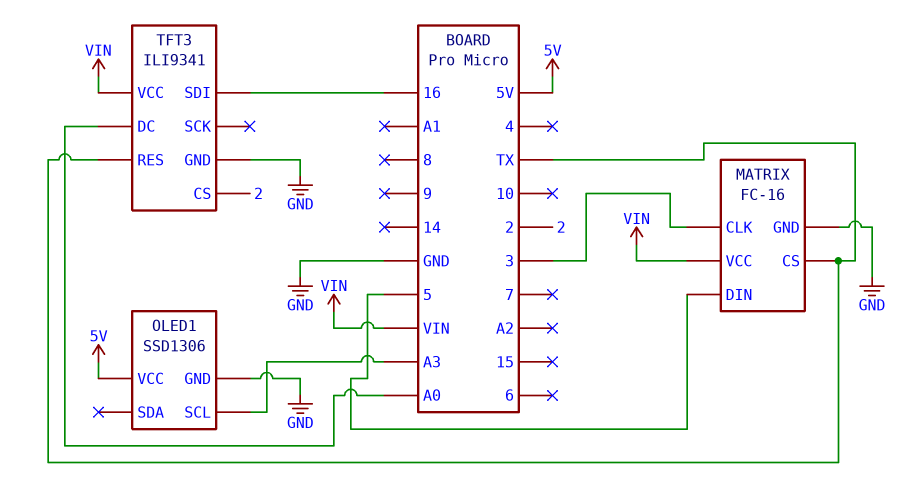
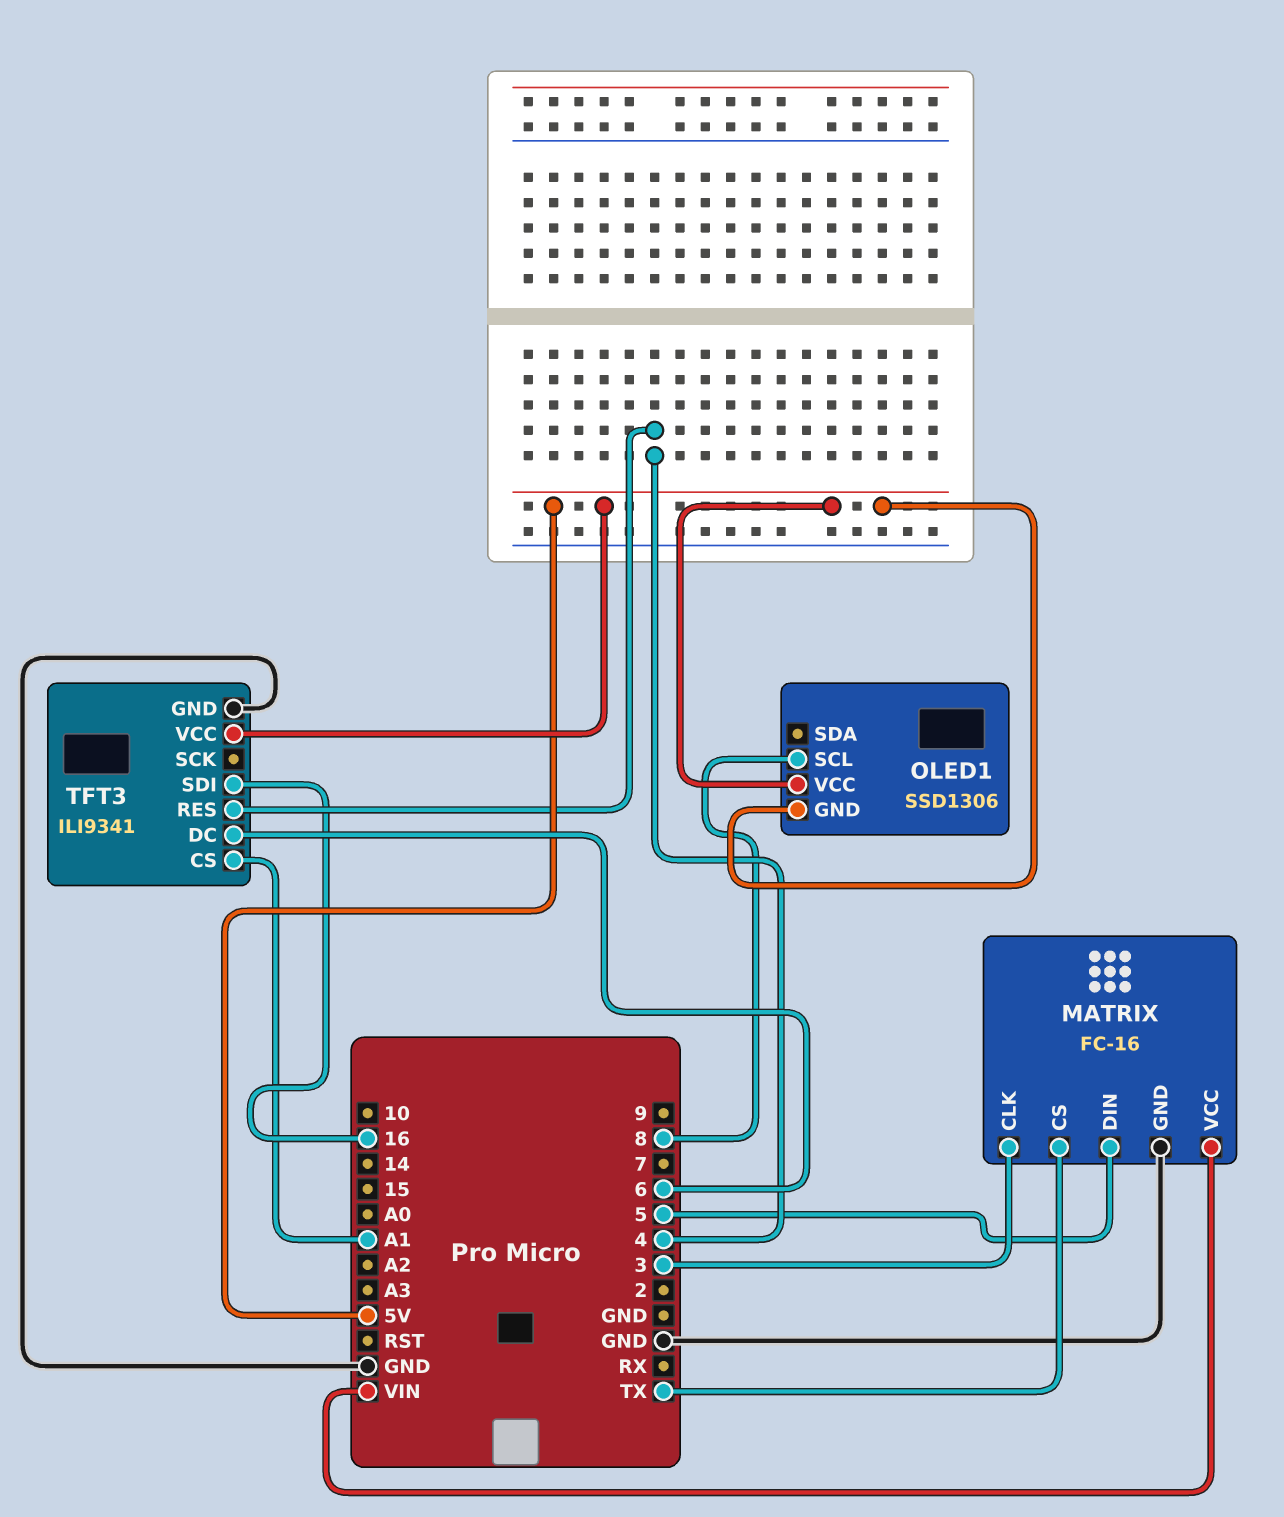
OLED1 pin GND: GND -> 5V
OLED1 pin SCL: A3 -> 8
TFT3 pin CS: 2 -> A1
TFT3 pin DC: A0 -> 6
TFT3 pin RES: TX -> 4
TFT3 pin VCC: VIN -> 5V

